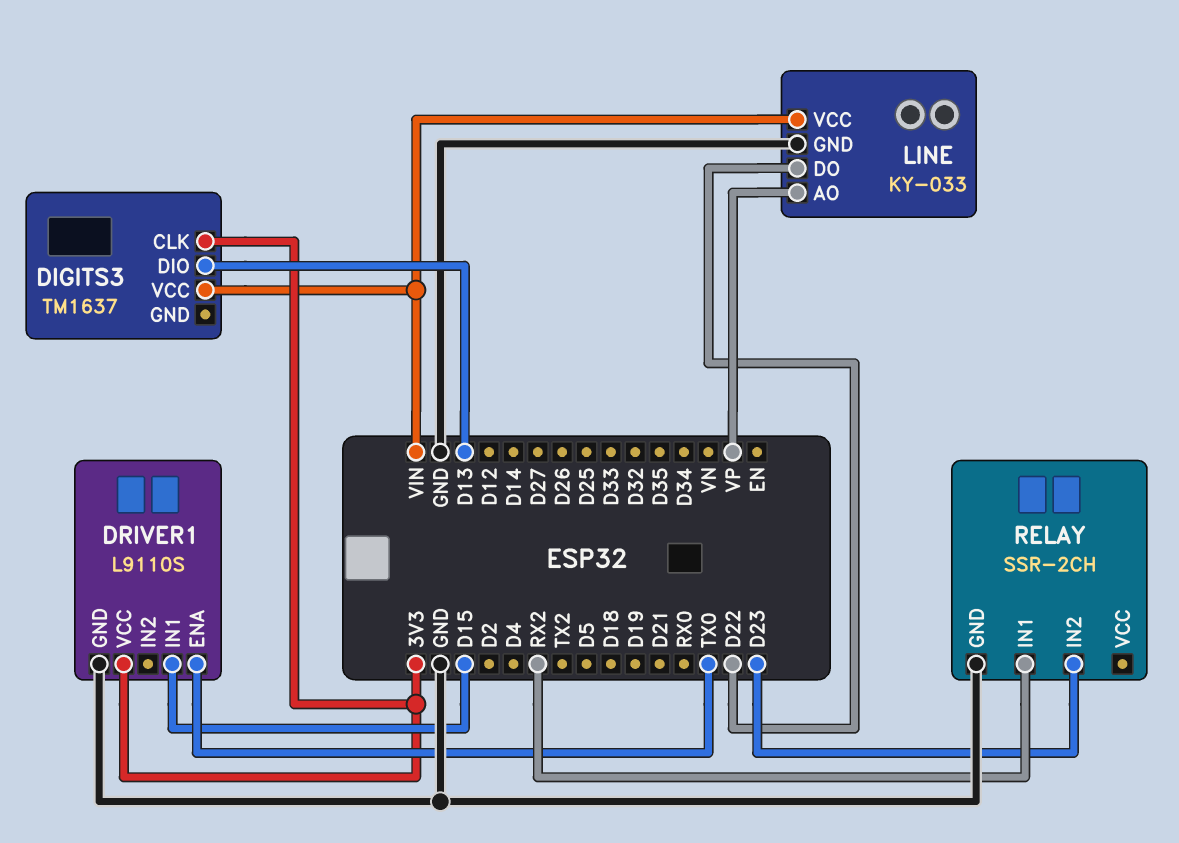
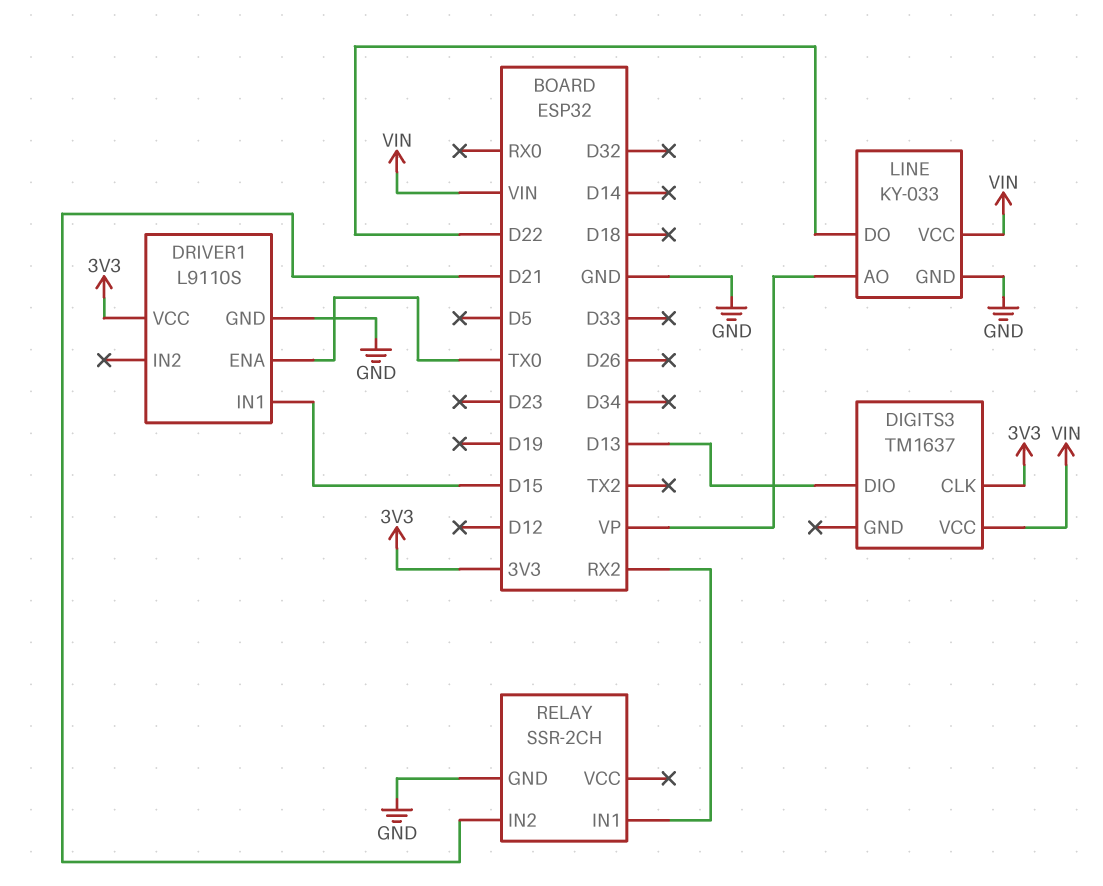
RELAY pin IN2: D23 -> D21

